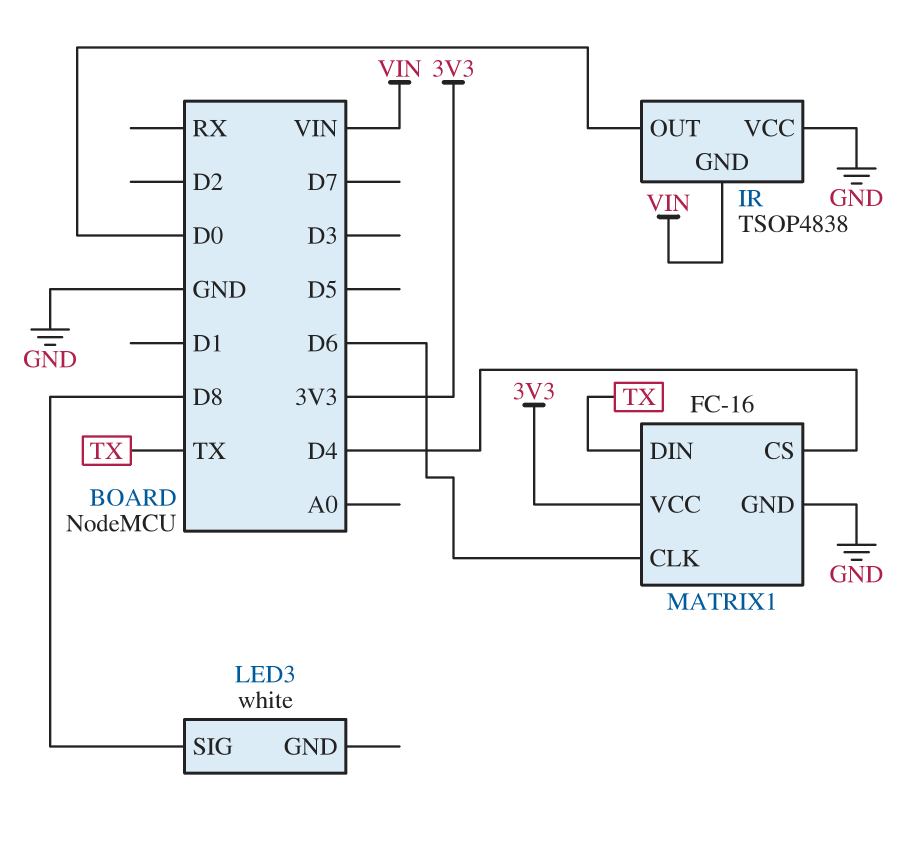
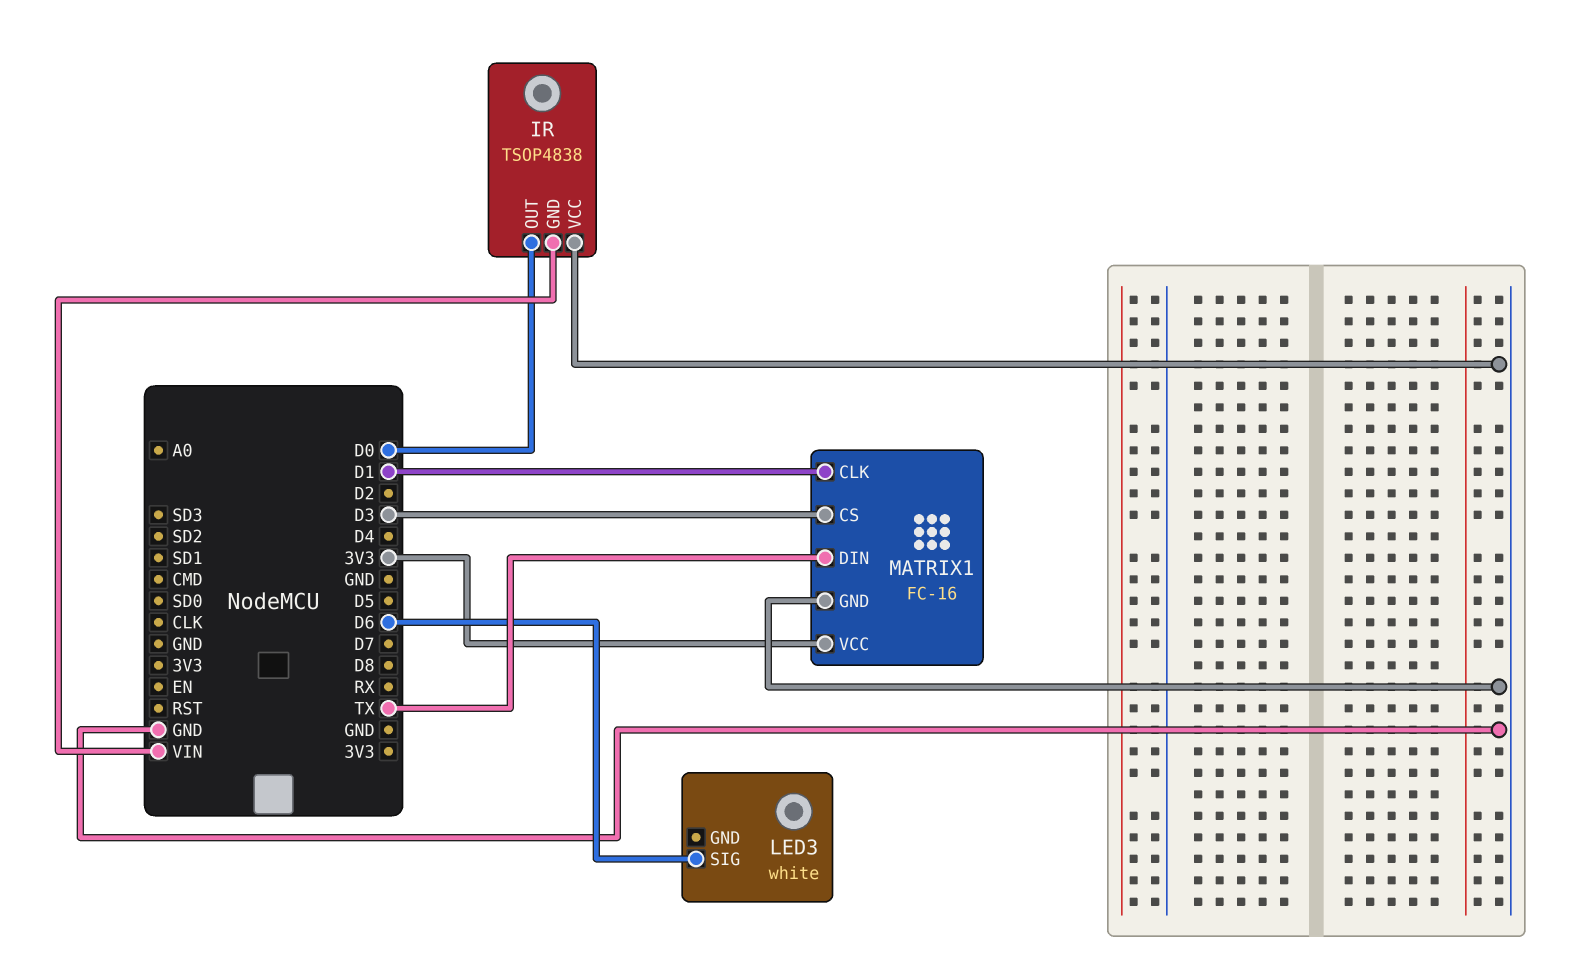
LED3 pin SIG: D8 -> D6
MATRIX1 pin CLK: D6 -> D1
MATRIX1 pin CS: D4 -> D3

